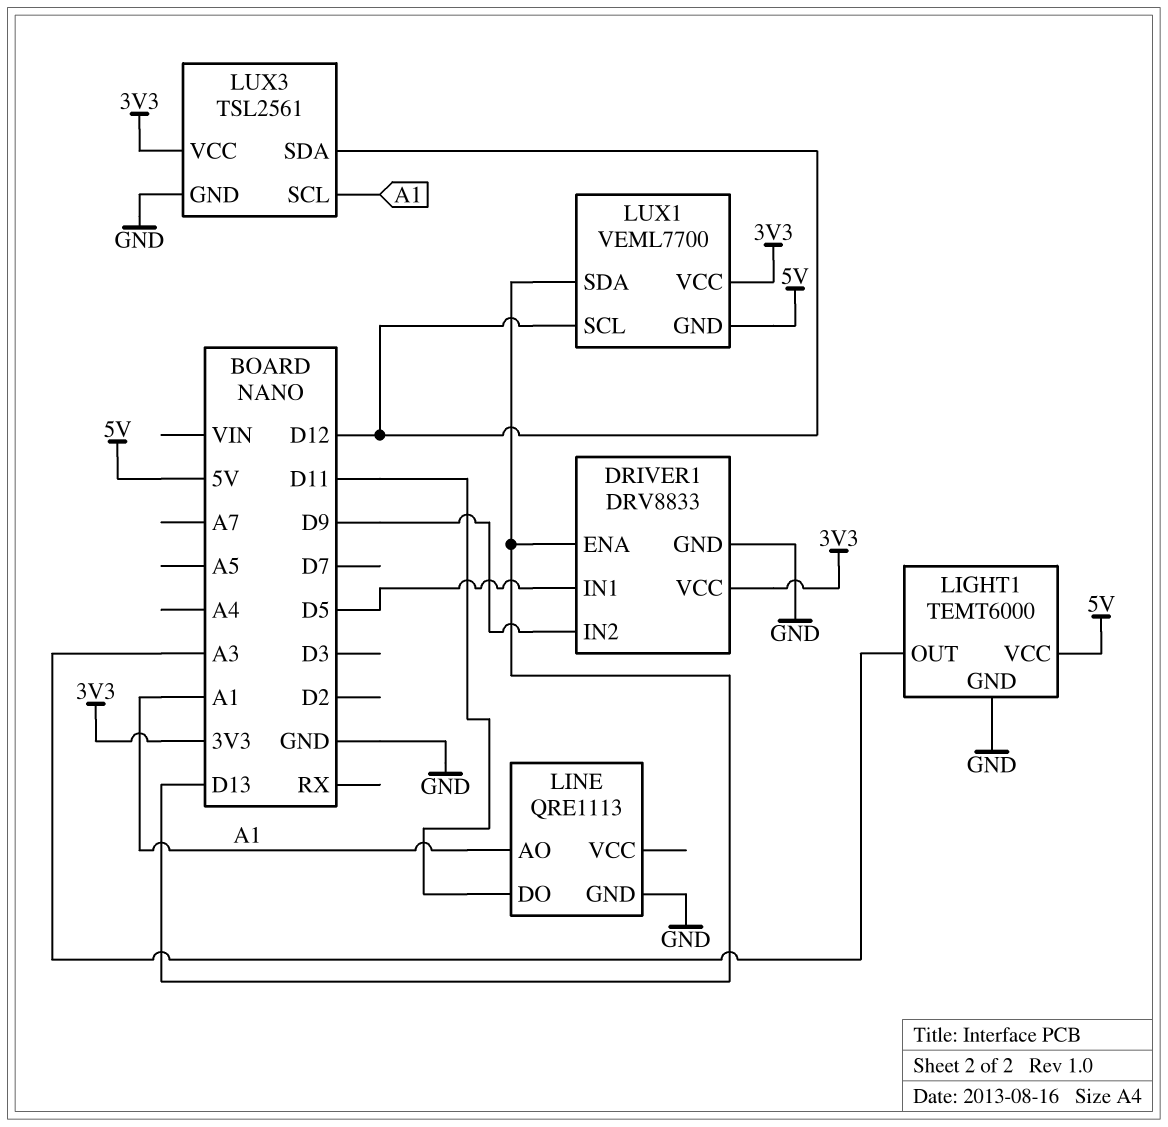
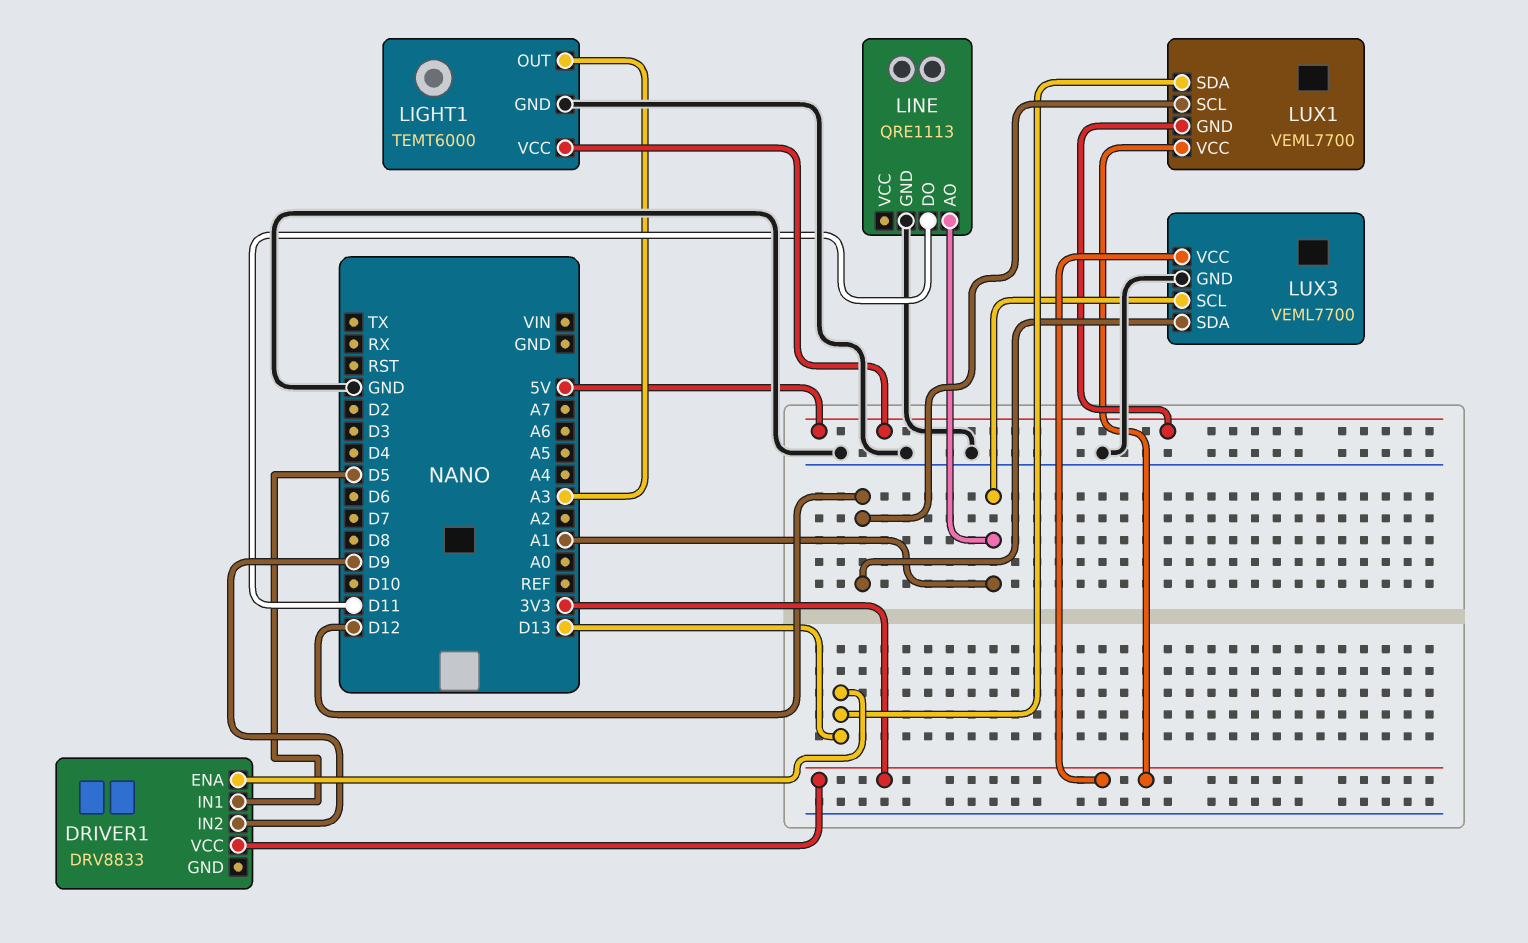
DRIVER1 pin GND: GND -> none
LUX3: TSL2561 -> VEML7700

